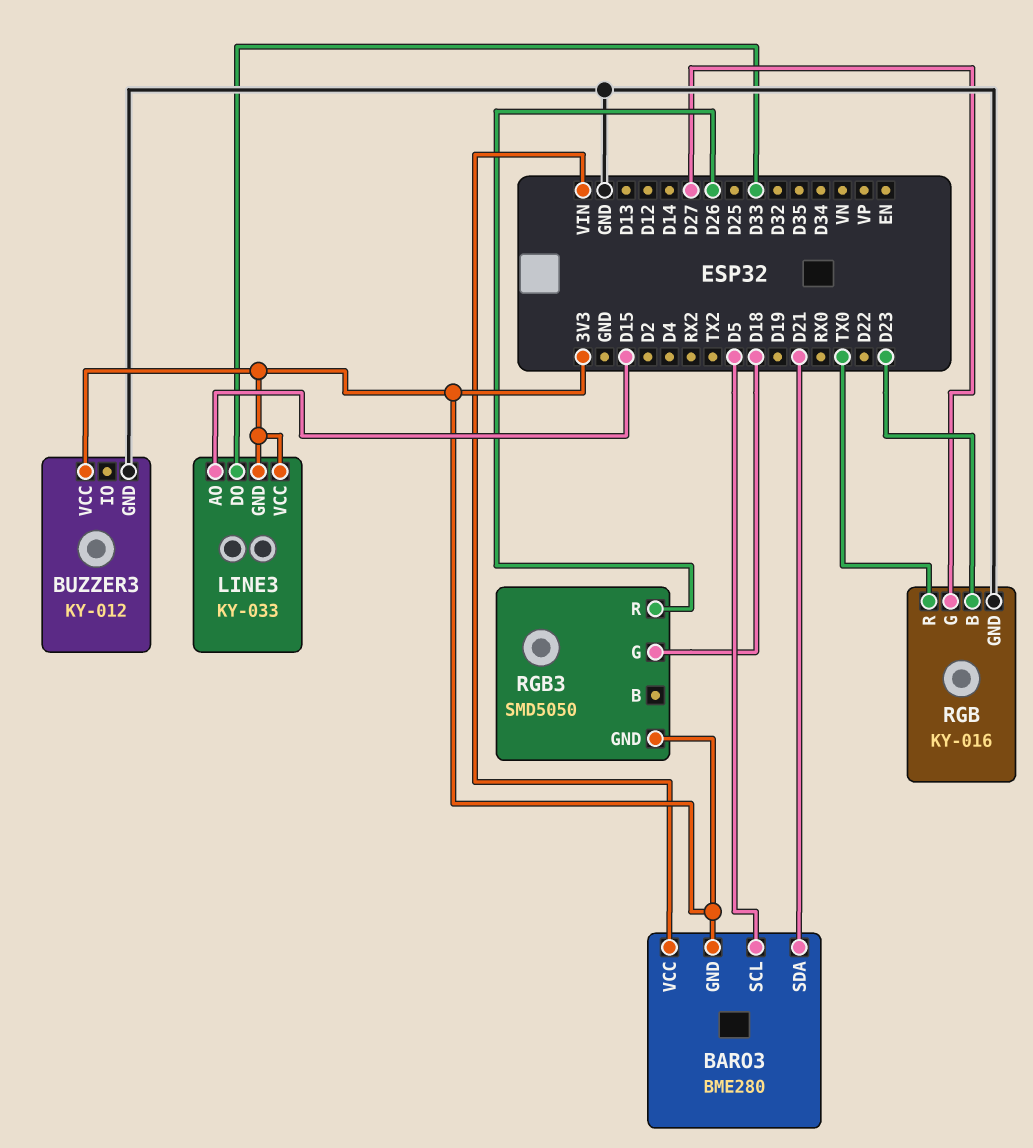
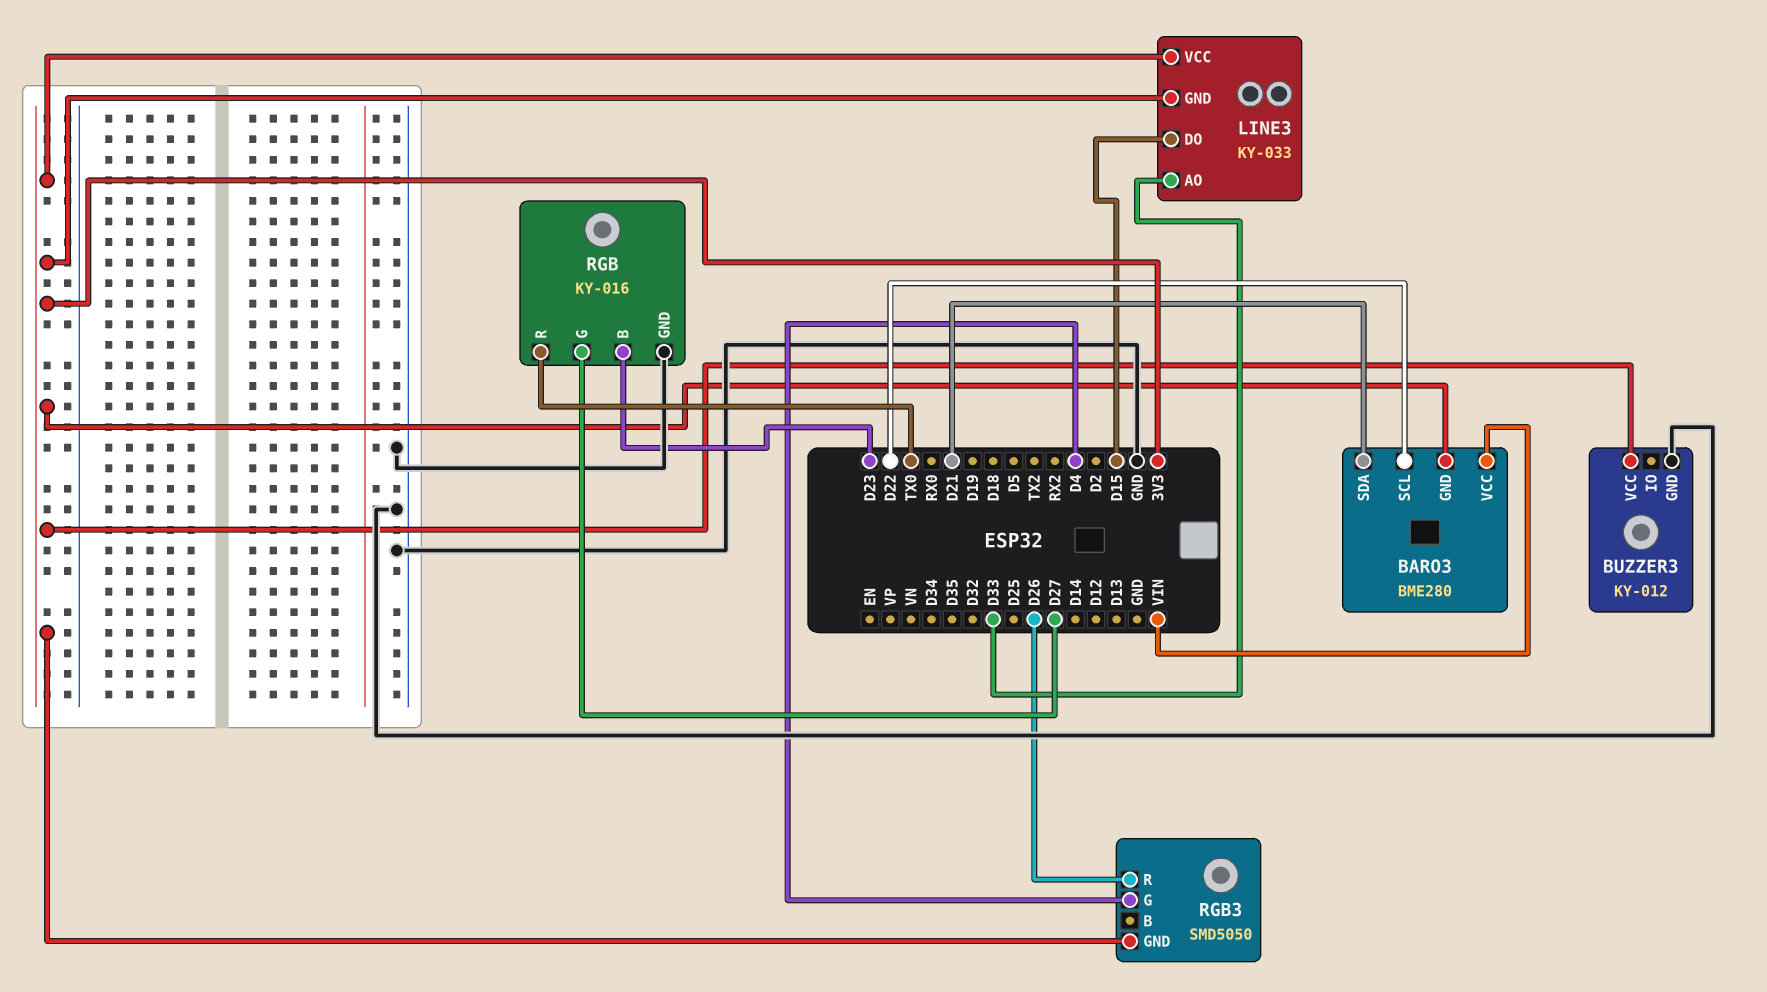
BARO3 pin SCL: D5 -> D22
LINE3 pin AO: D15 -> D33
LINE3 pin DO: D33 -> D15
RGB3 pin G: D18 -> D4

